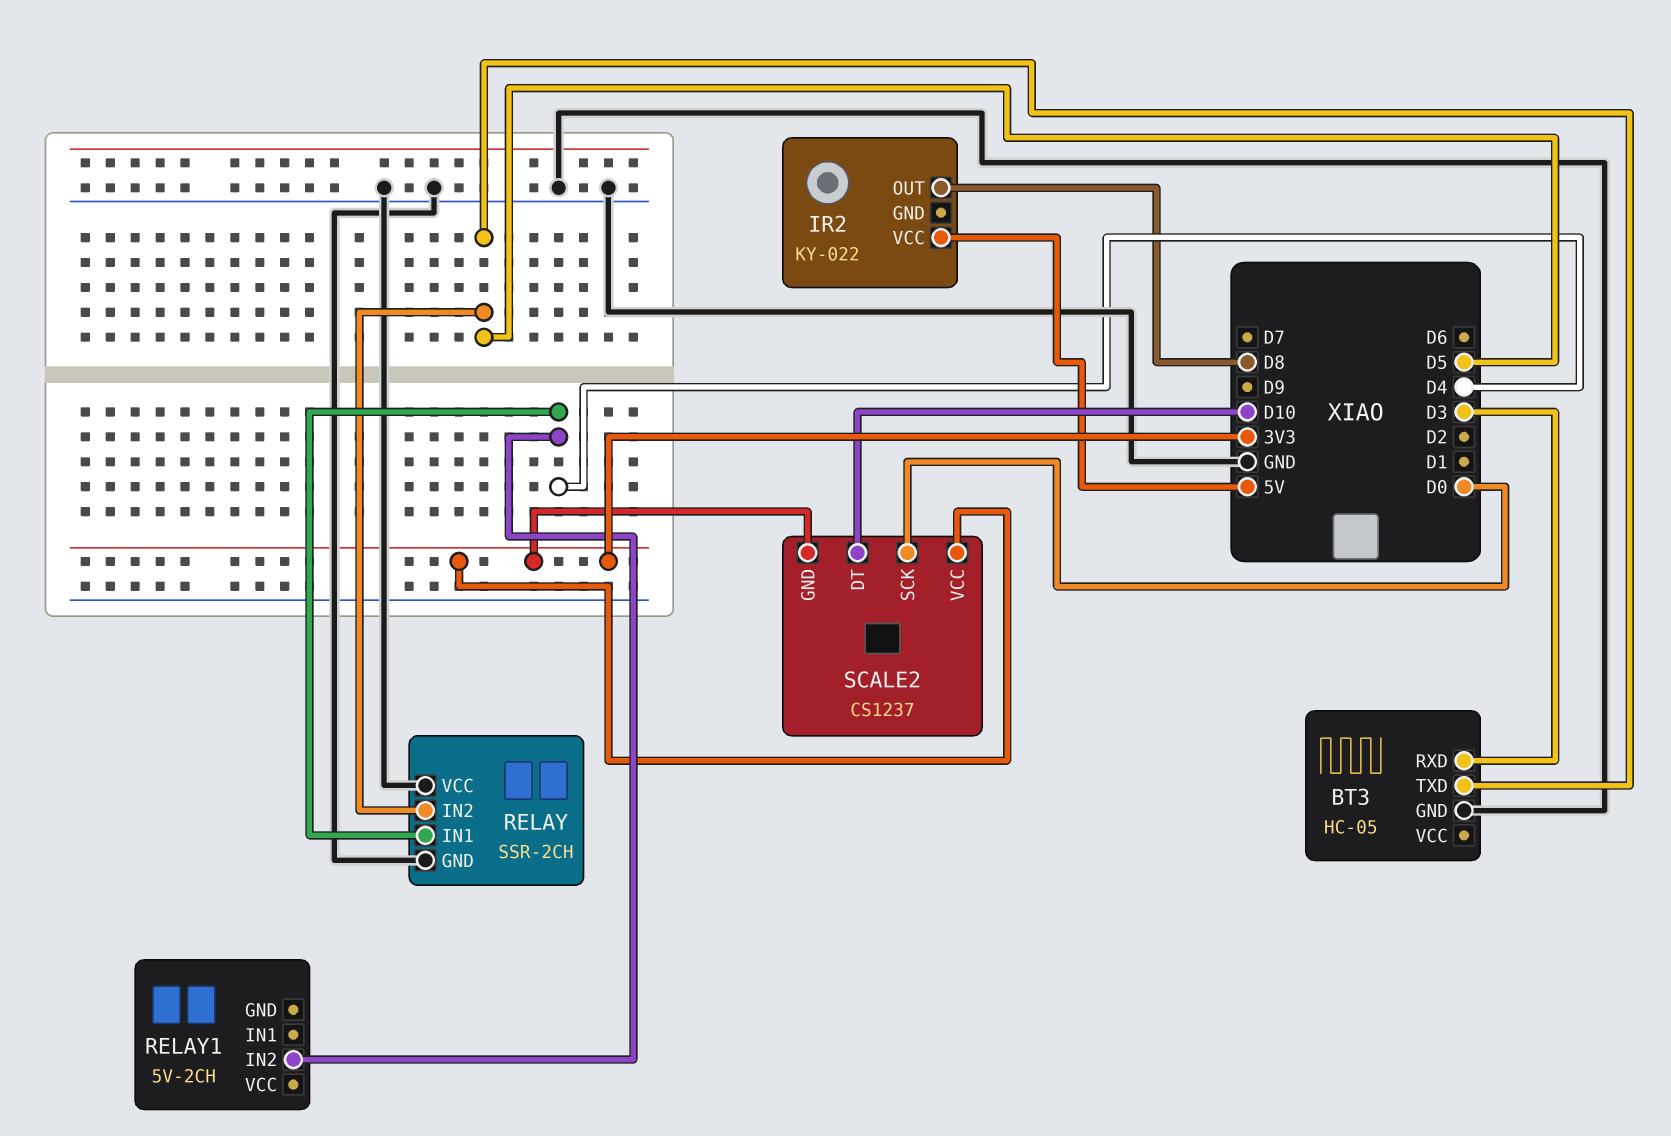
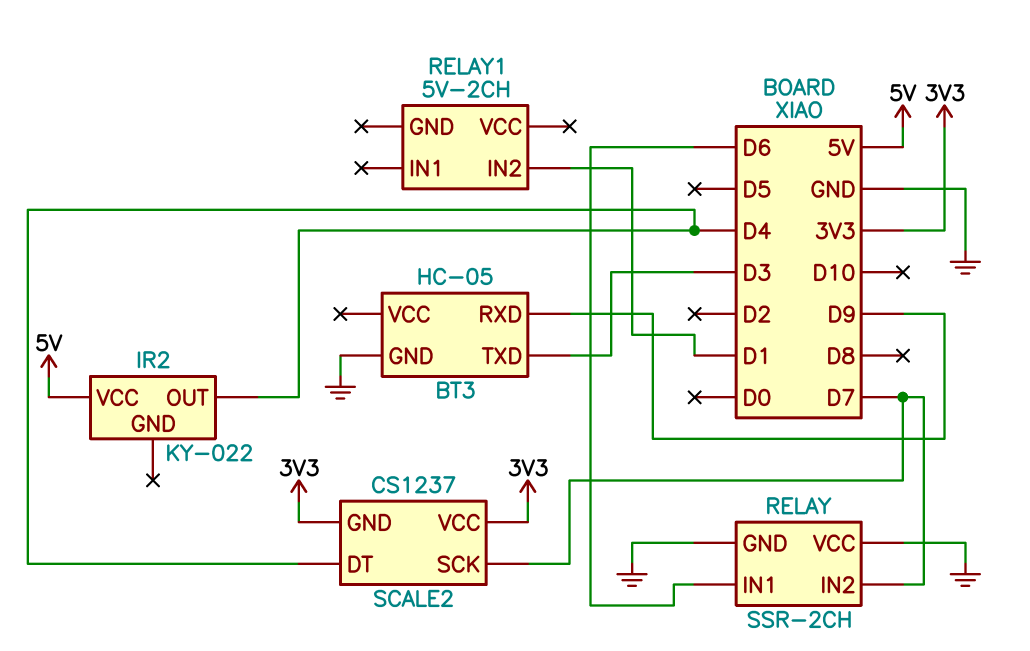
BT3 pin RXD: D3 -> D9
BT3 pin TXD: D5 -> D3
IR2 pin OUT: D8 -> D4
RELAY pin IN1: D4 -> D6
RELAY pin IN2: D5 -> D7
RELAY1 pin IN2: D4 -> D1
SCALE2 pin DT: D10 -> D4
SCALE2 pin SCK: D0 -> D7

